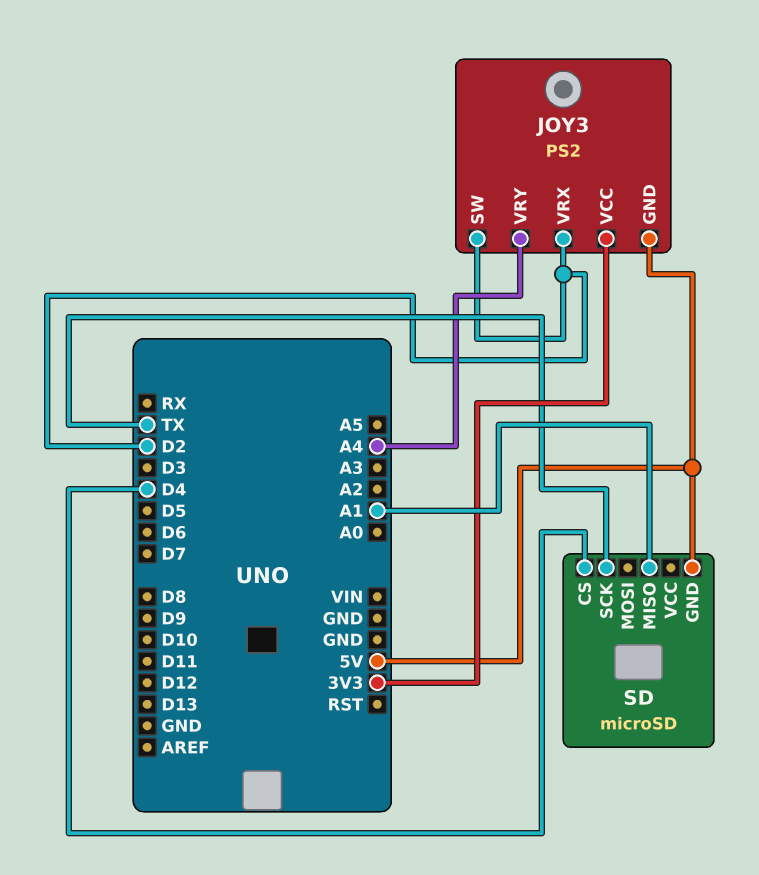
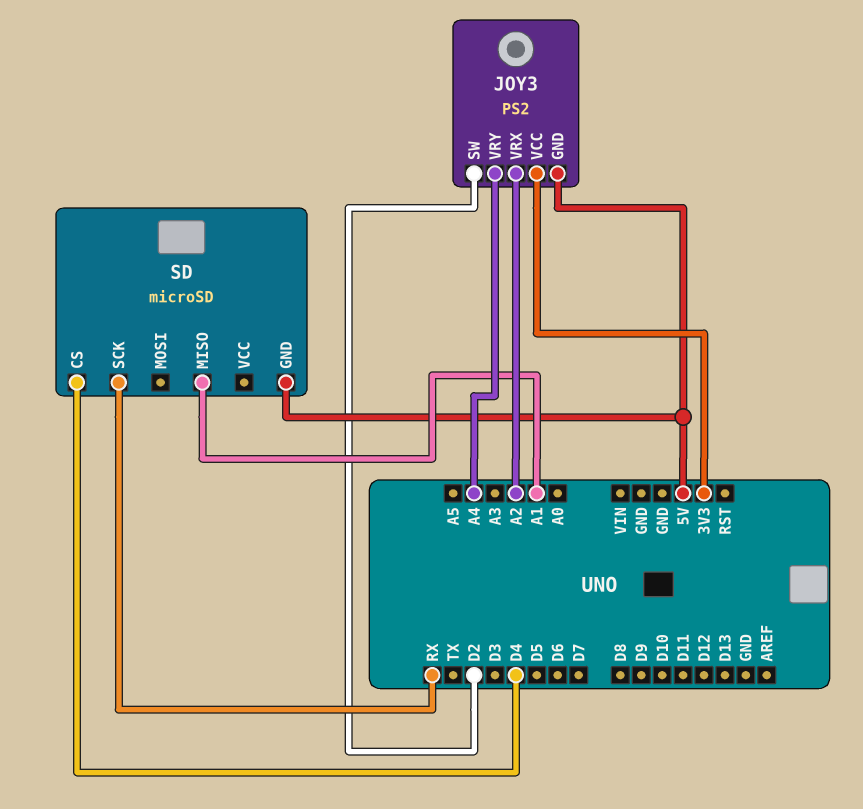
JOY3 pin VRX: D2 -> A2
SD pin SCK: TX -> RX

